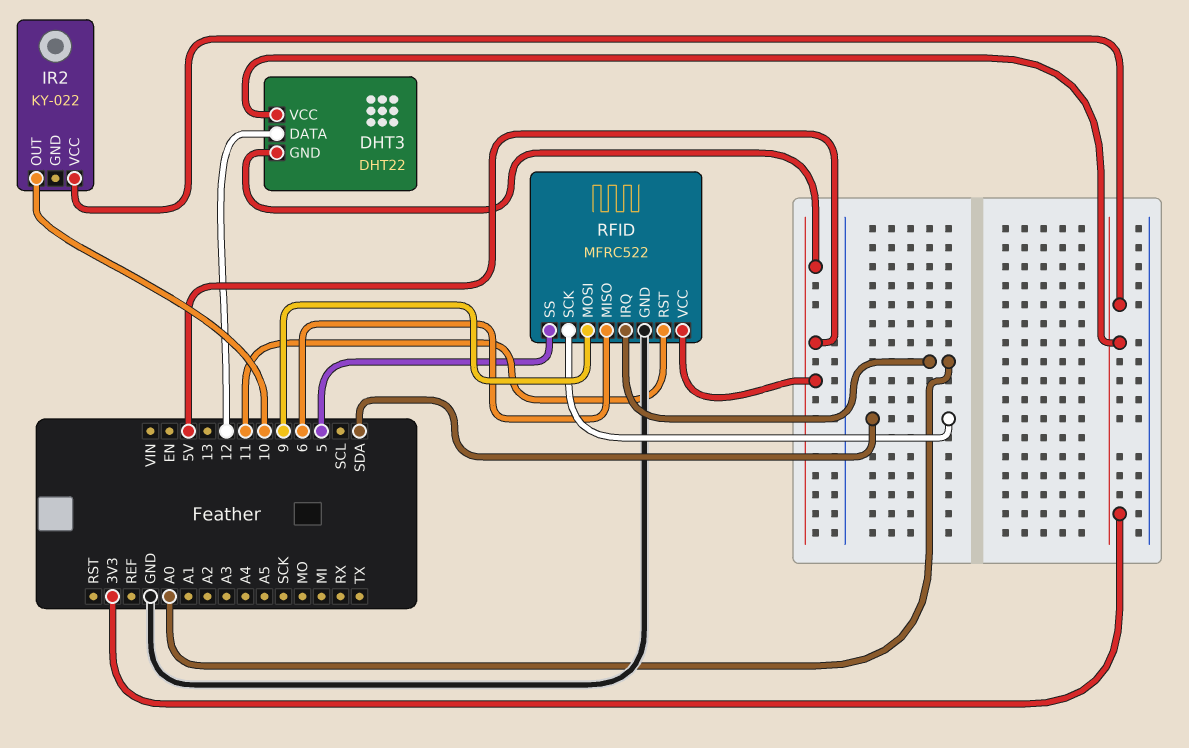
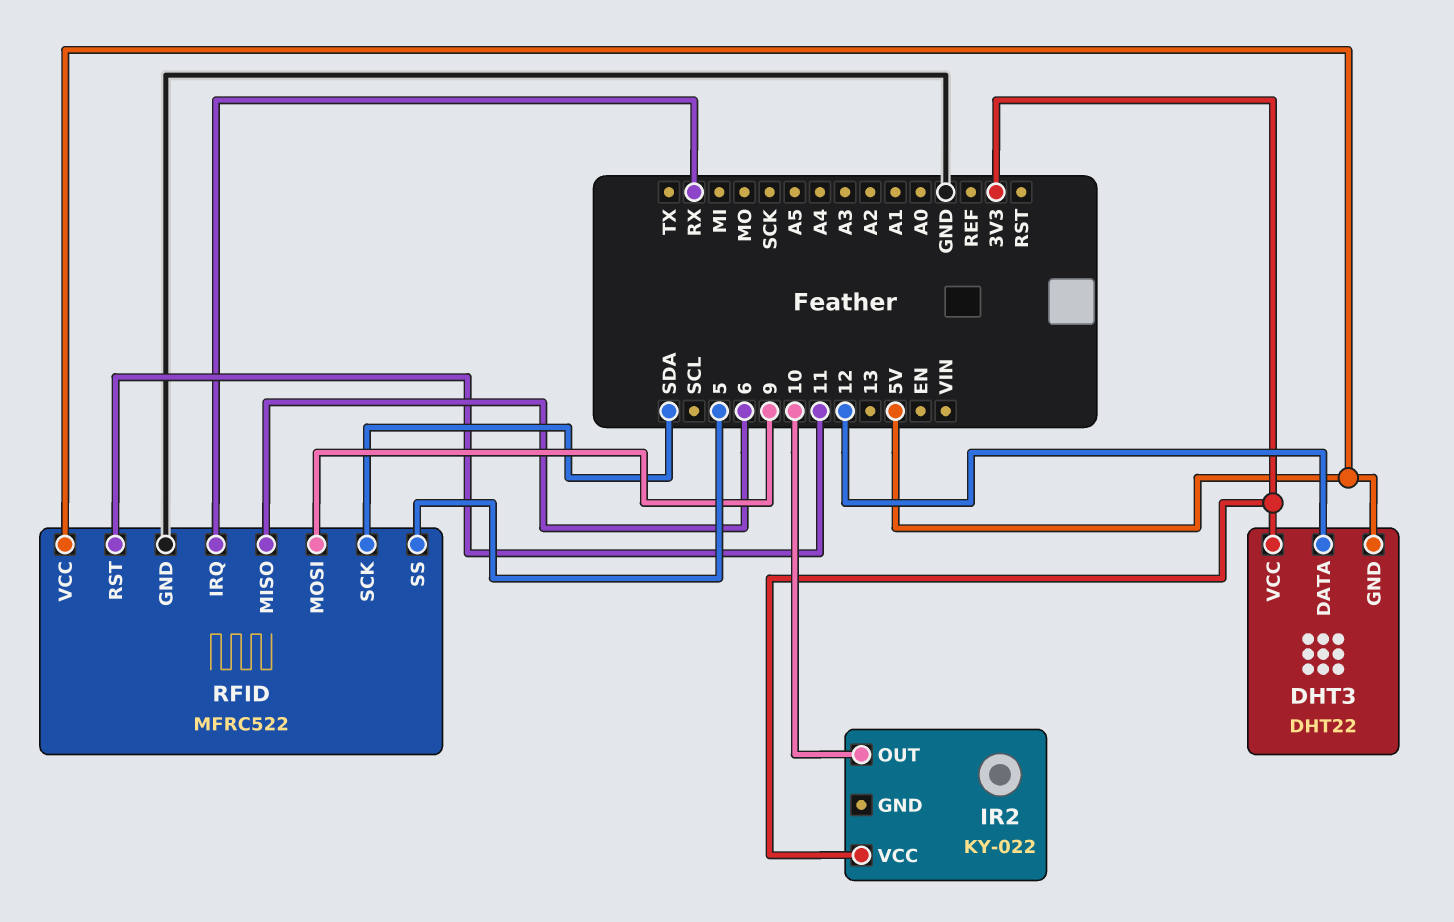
RFID pin IRQ: A0 -> RX

